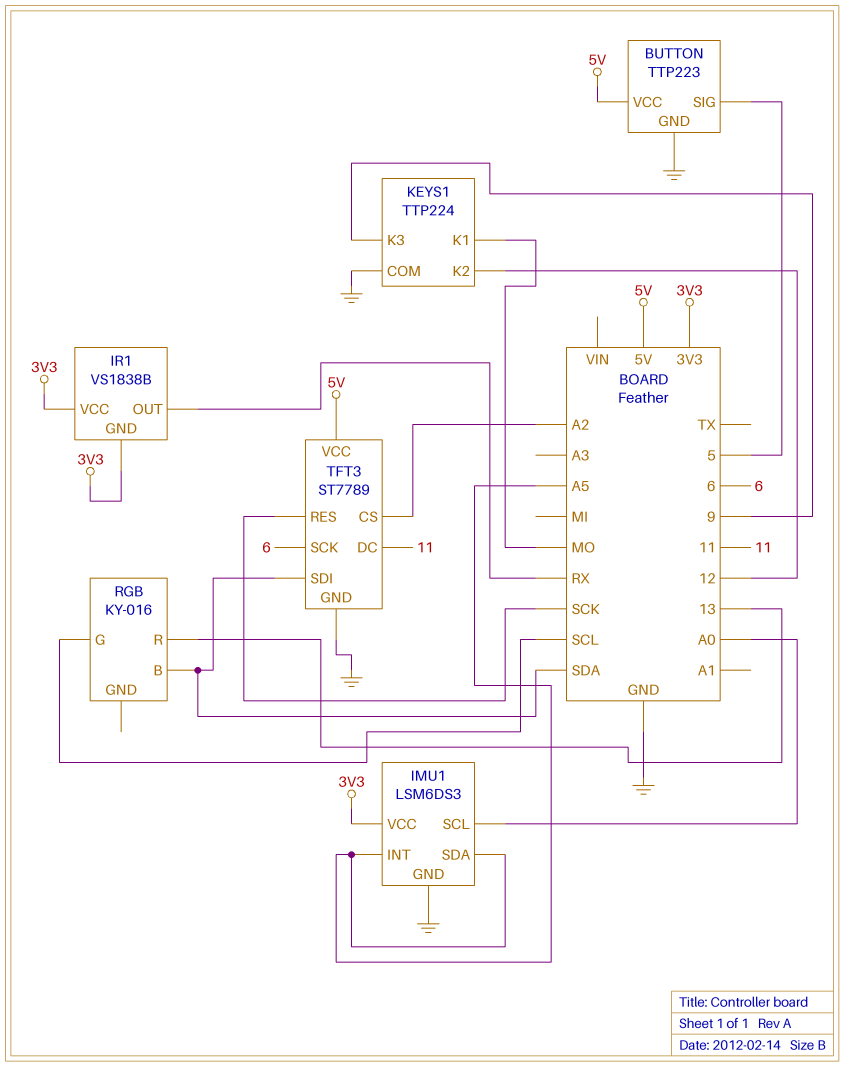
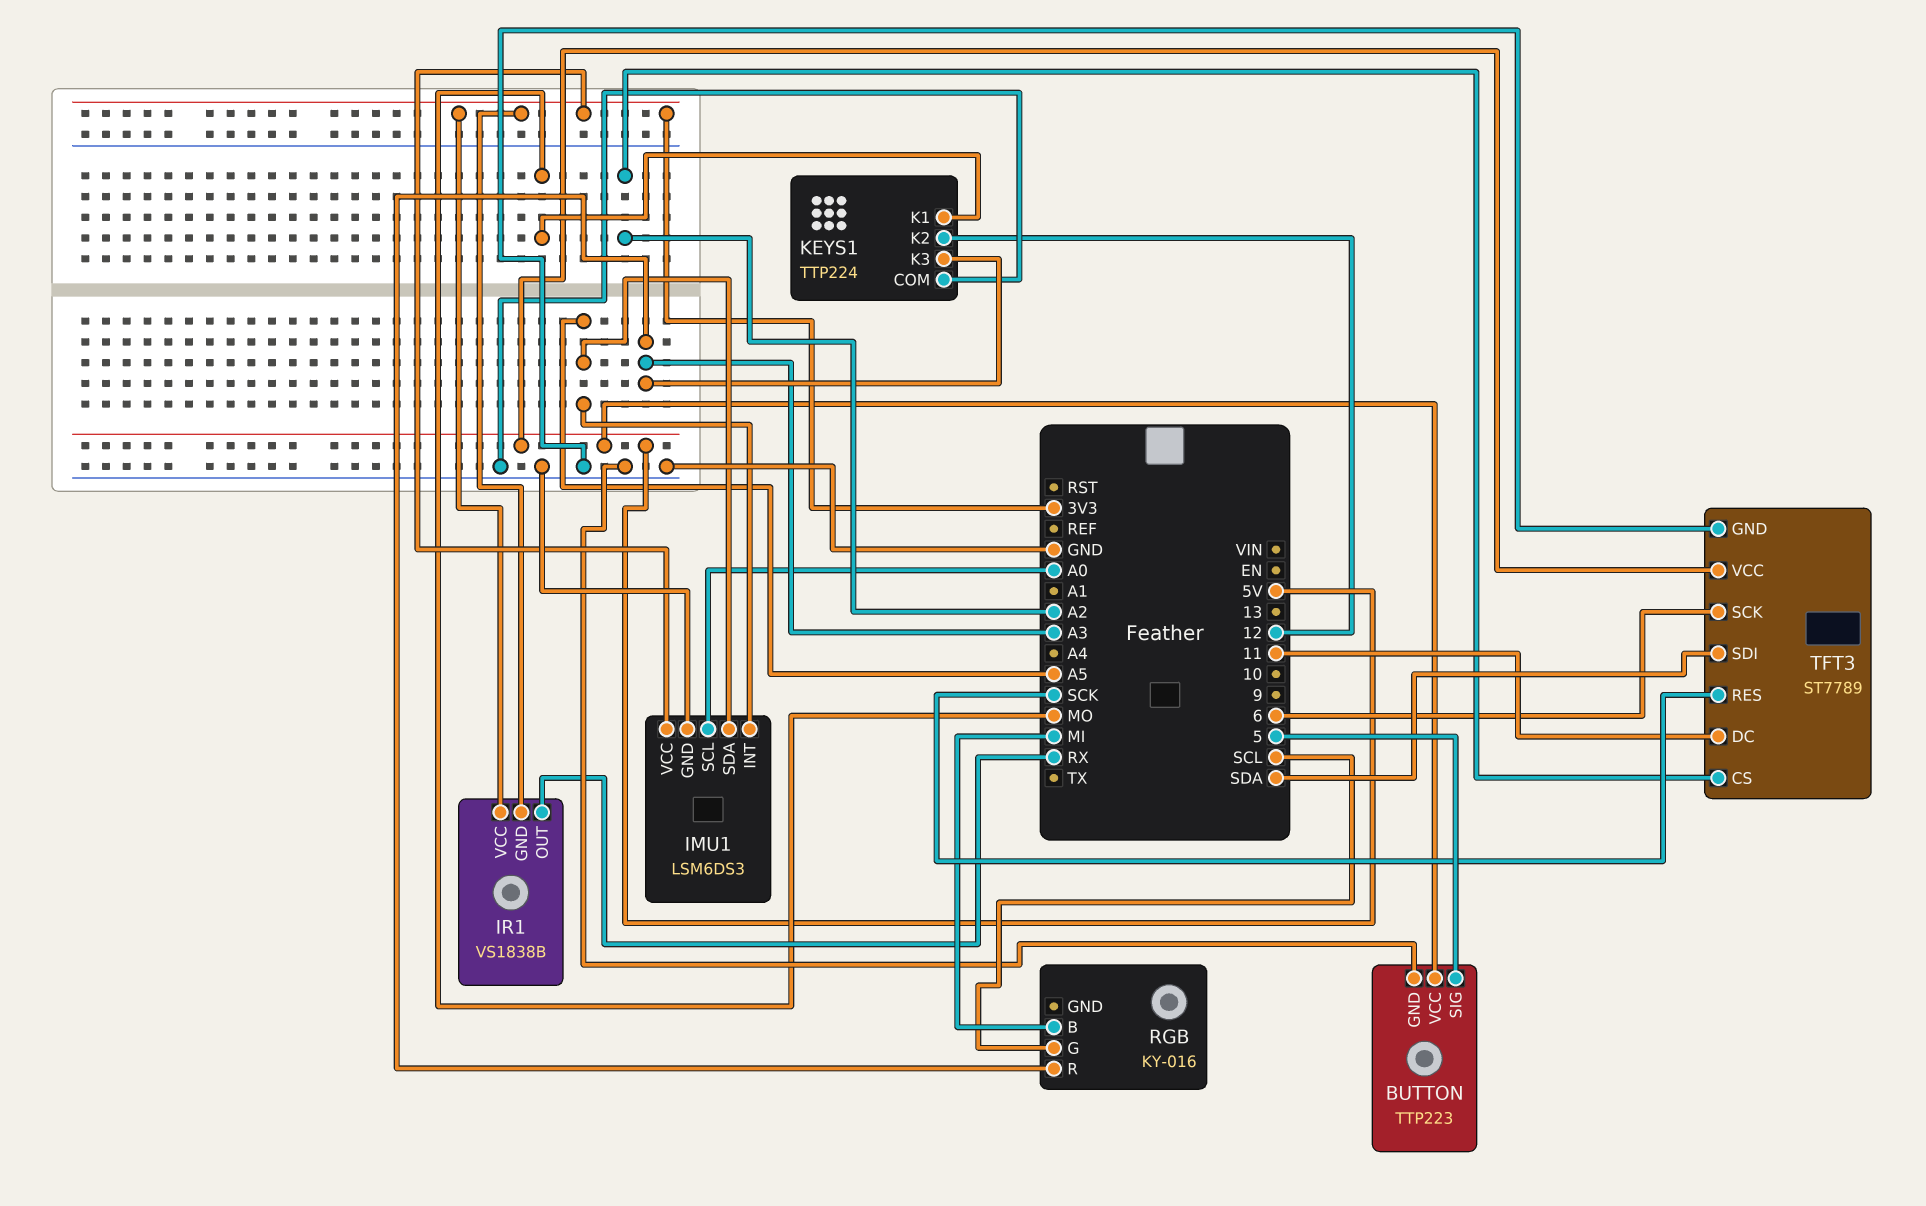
KEYS1 pin K3: 9 -> A3
RGB pin B: SDA -> MI
RGB pin R: 13 -> A3

